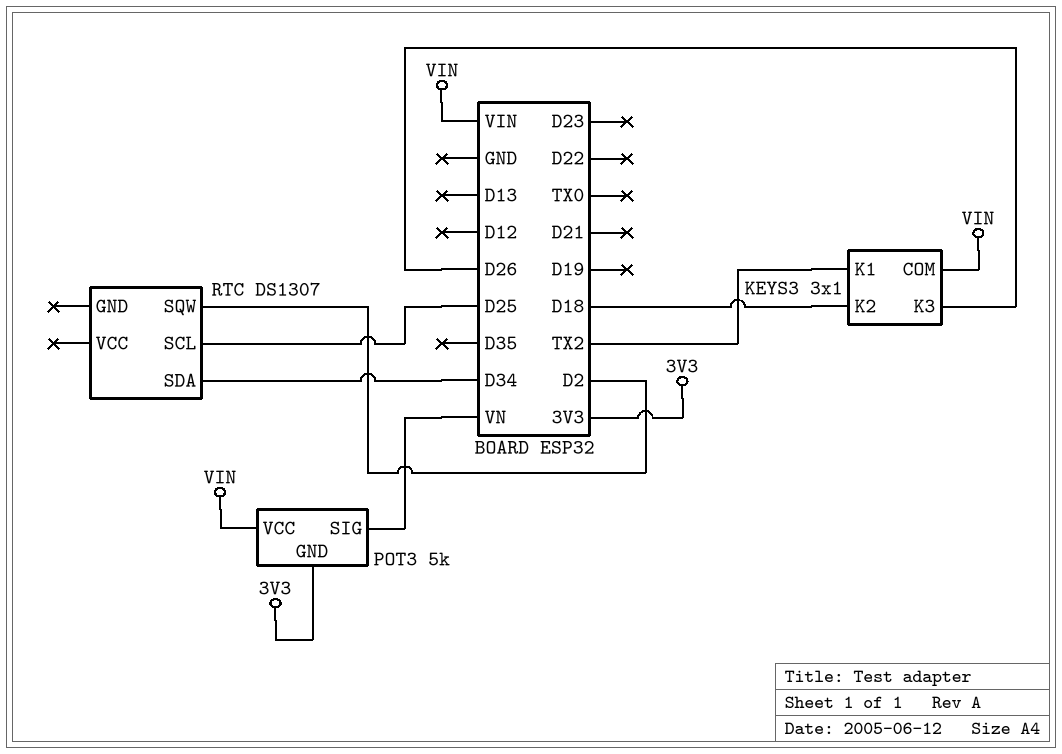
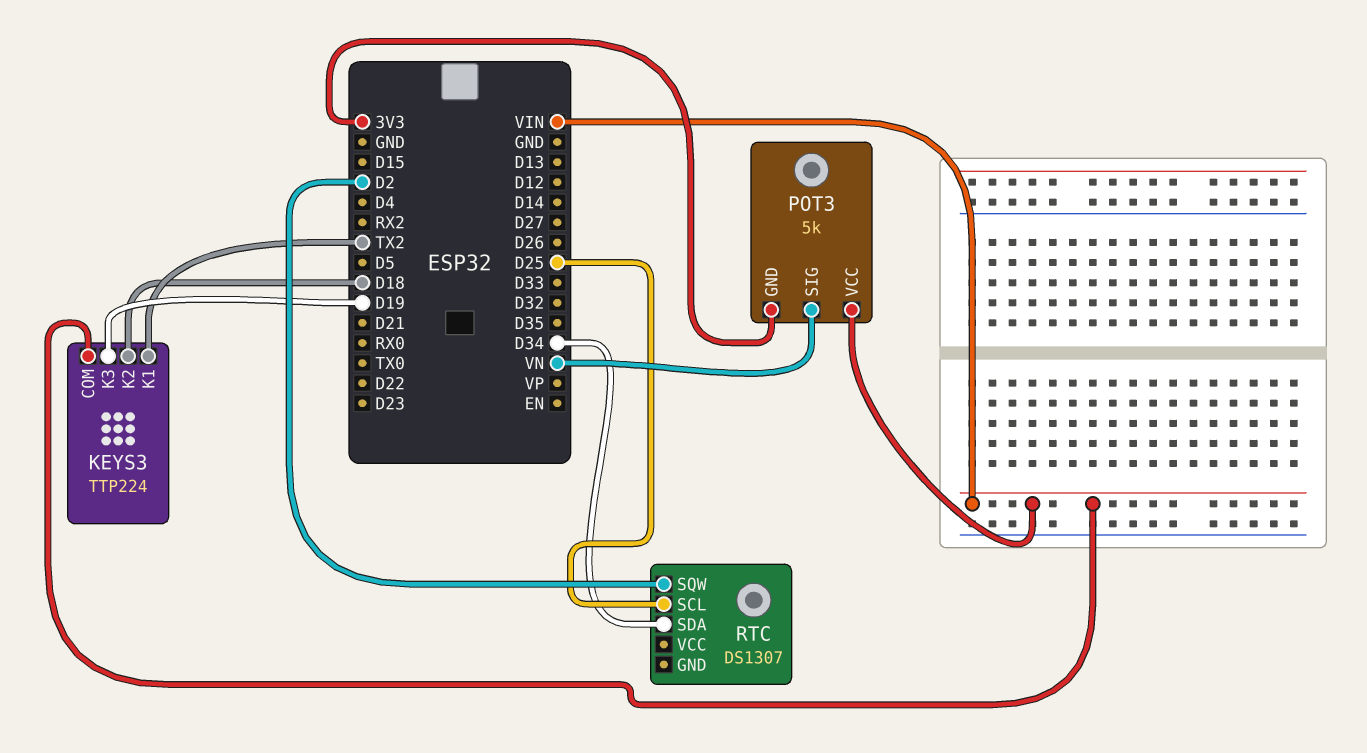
KEYS3: 3x1 -> TTP224
KEYS3 pin K3: D26 -> D19

